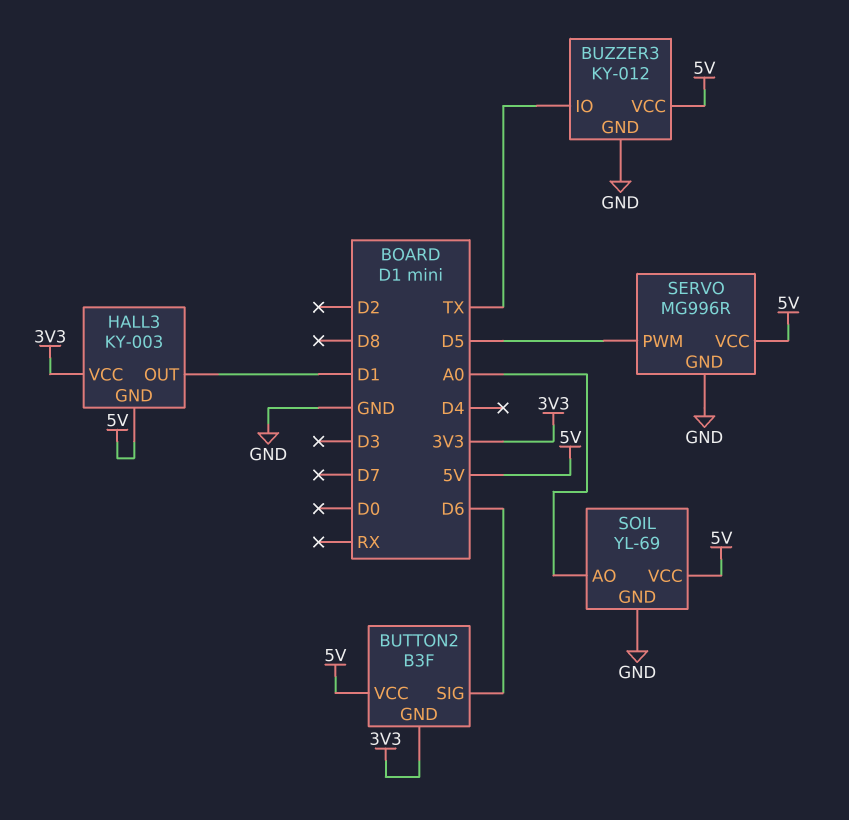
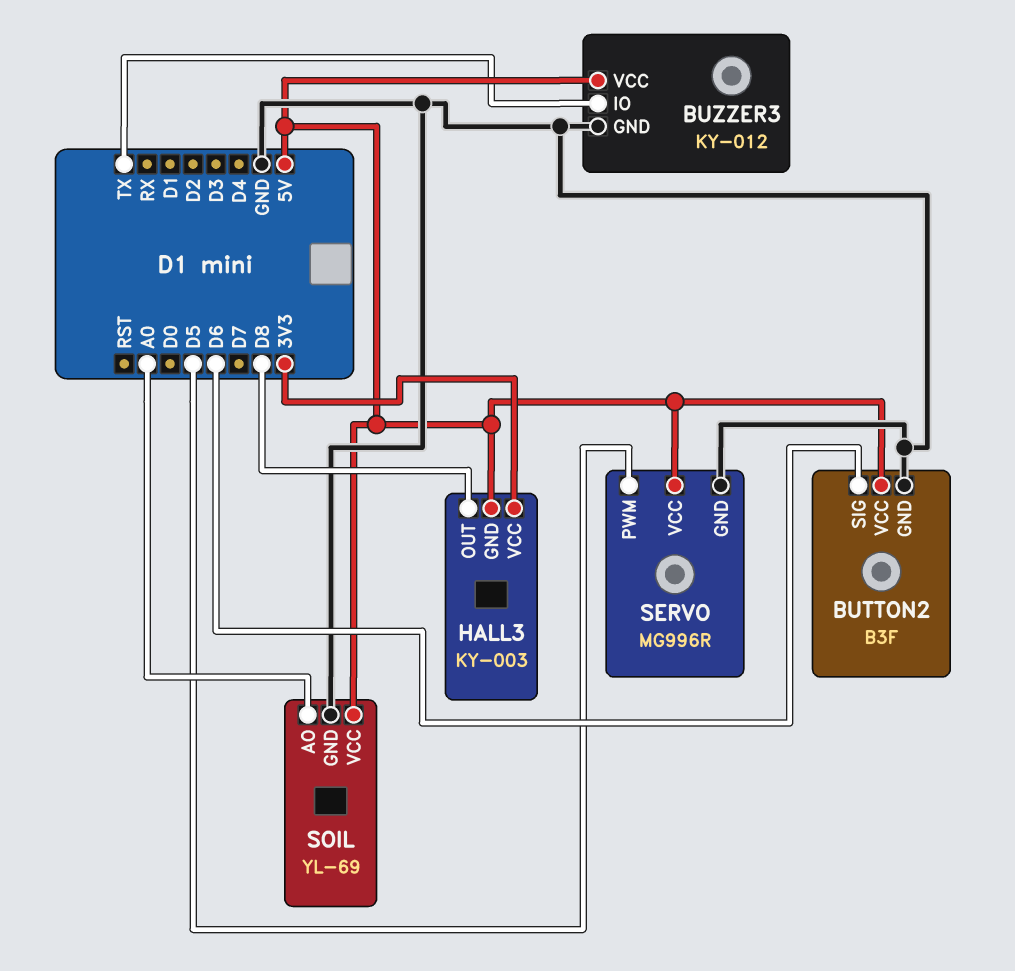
BUTTON2 pin GND: 3V3 -> GND
HALL3 pin OUT: D1 -> D8

